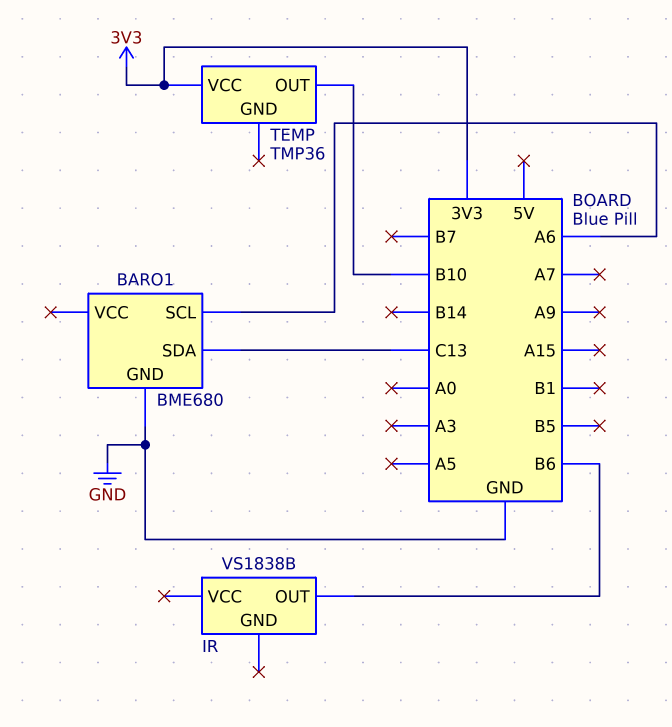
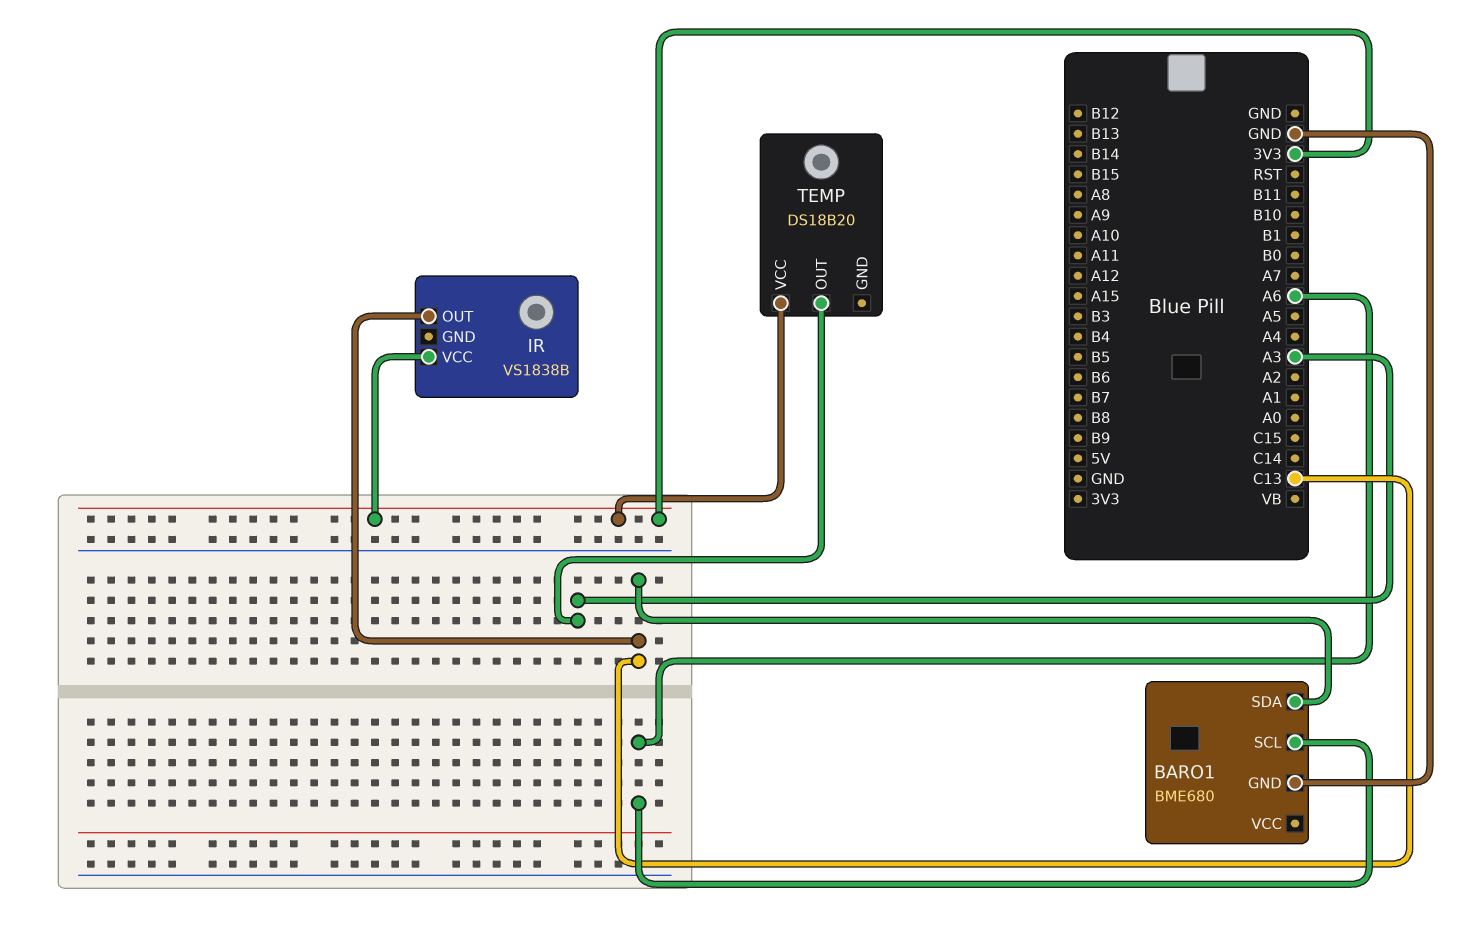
IR pin OUT: B6 -> C13
IR pin VCC: none -> 3V3
TEMP: TMP36 -> DS18B20
TEMP pin OUT: B10 -> A3

